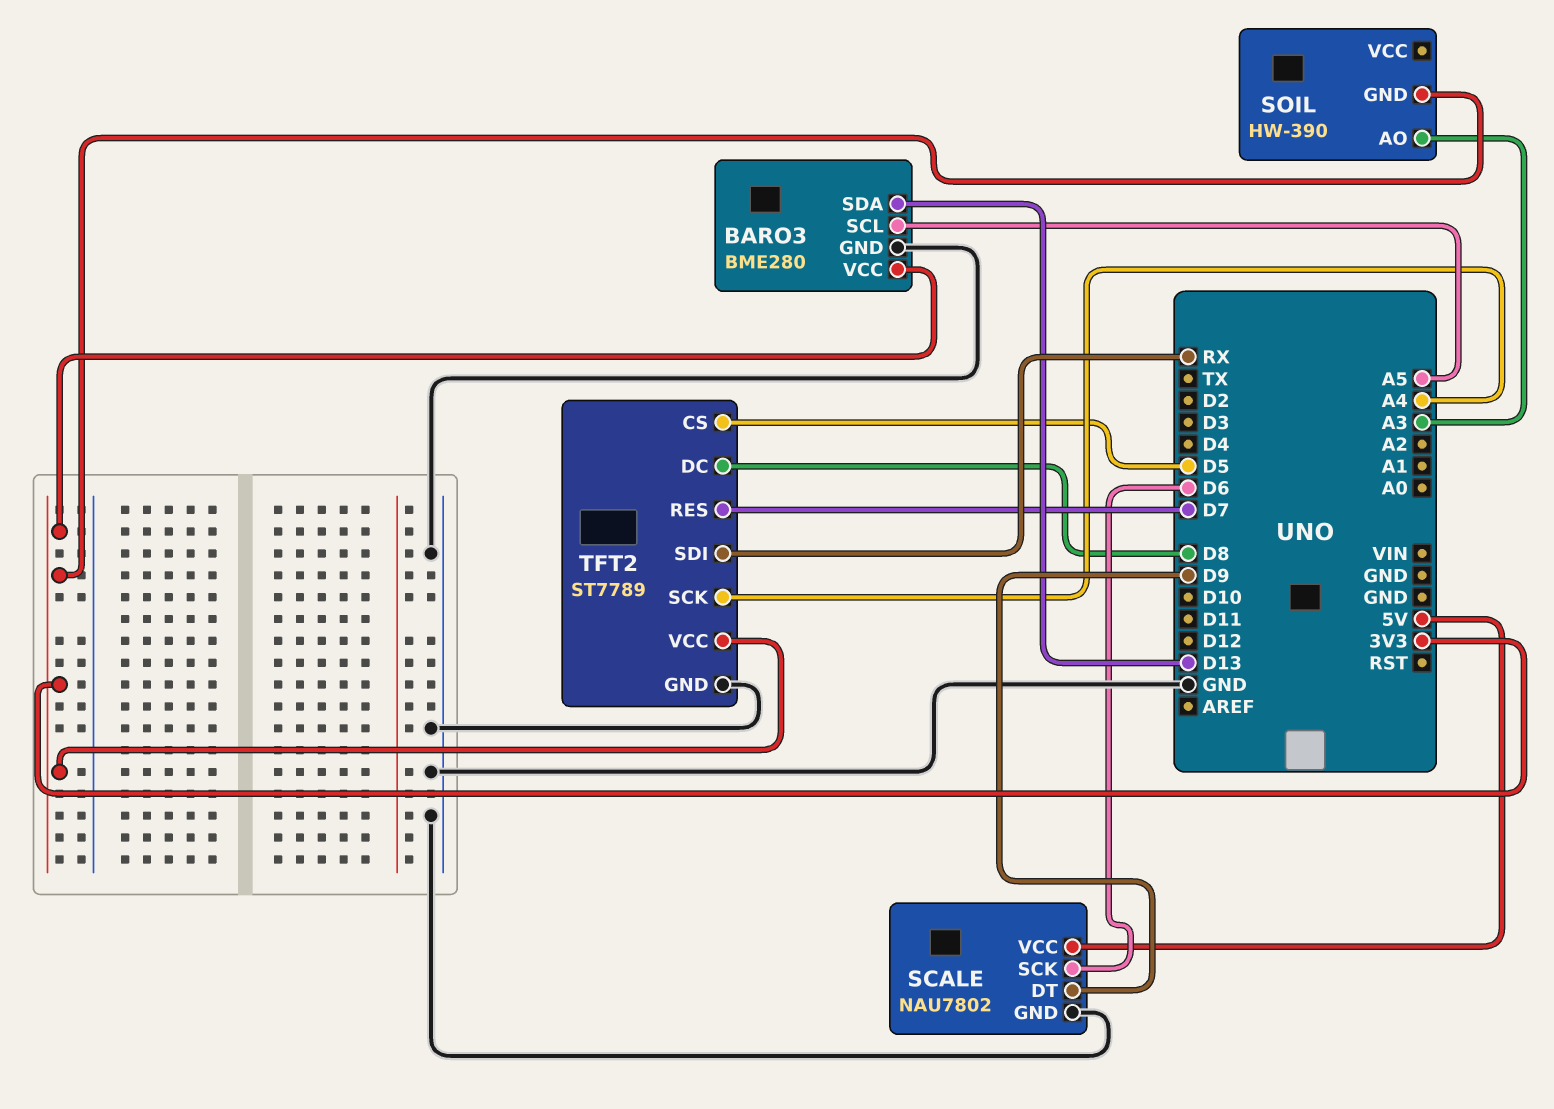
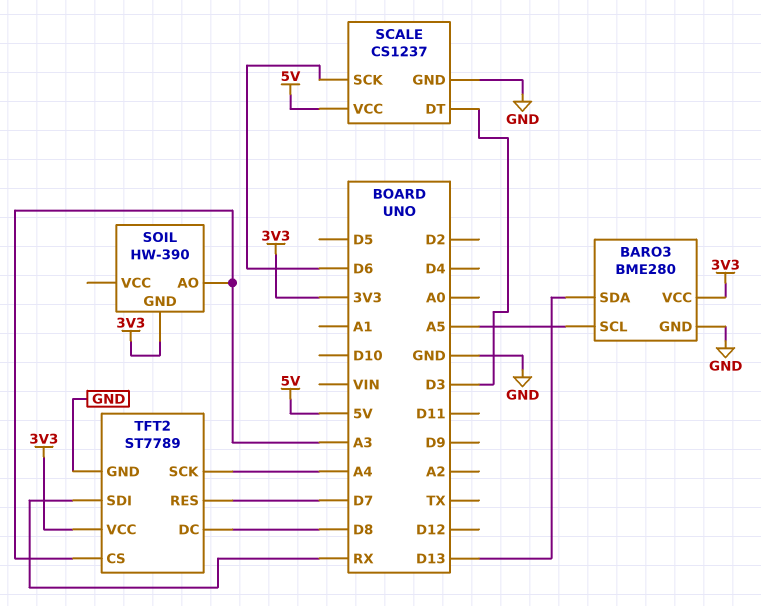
SCALE: NAU7802 -> CS1237
SCALE pin DT: D9 -> D3
TFT2 pin CS: D5 -> A3

